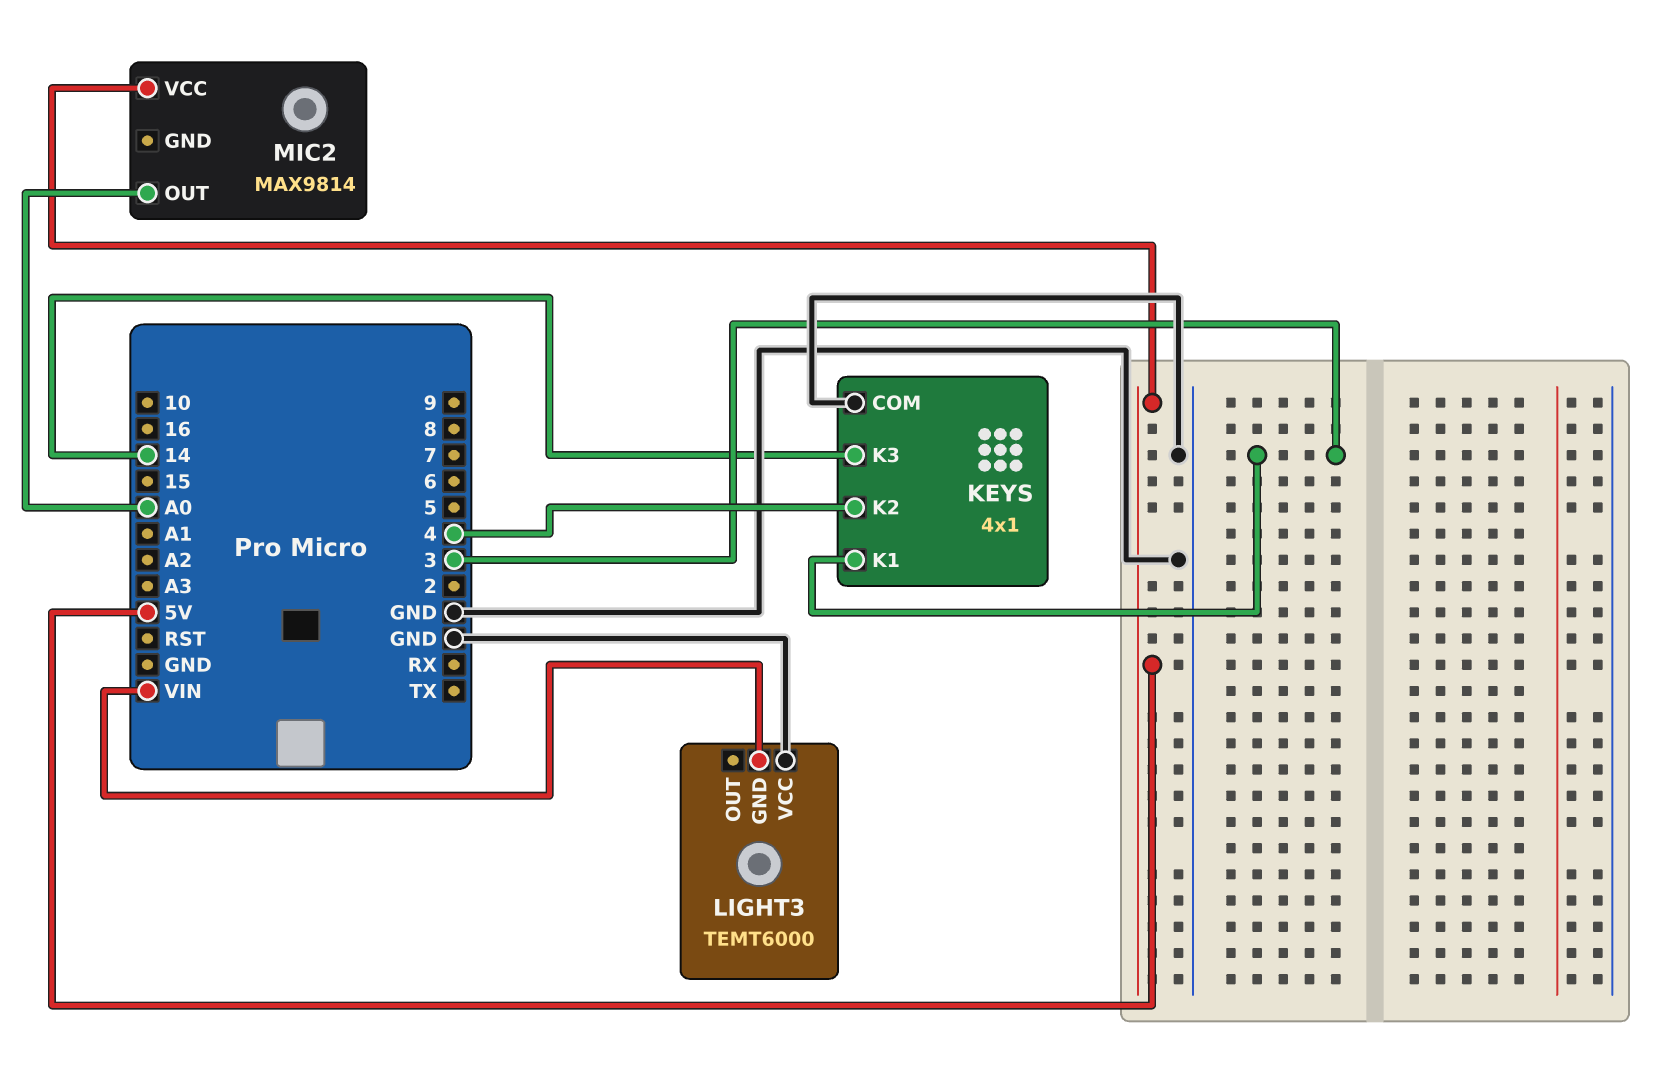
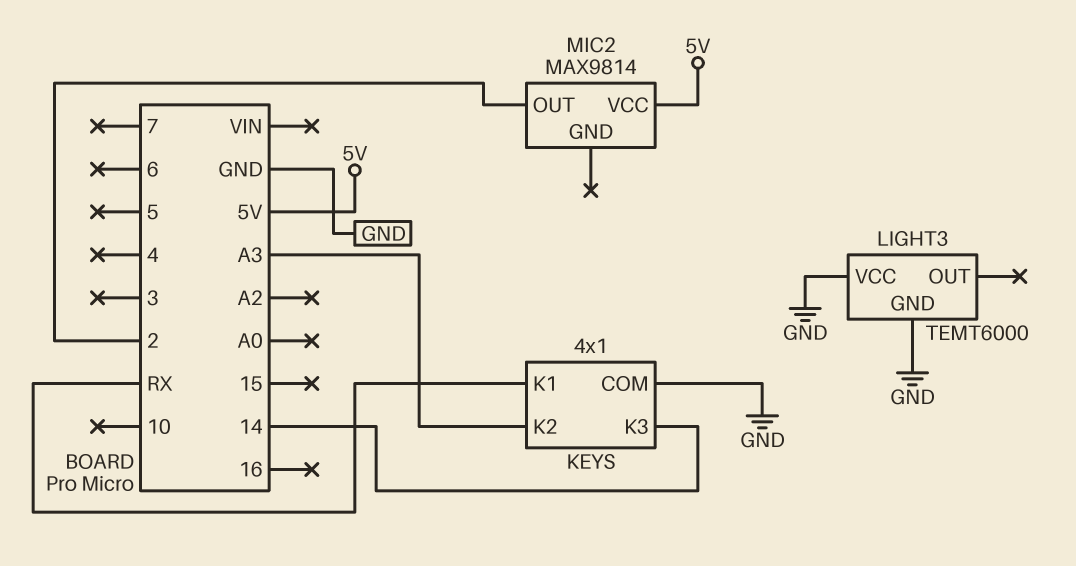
KEYS pin K1: 3 -> RX
KEYS pin K2: 4 -> A3
LIGHT3 pin GND: VIN -> GND
MIC2 pin OUT: A0 -> 2

